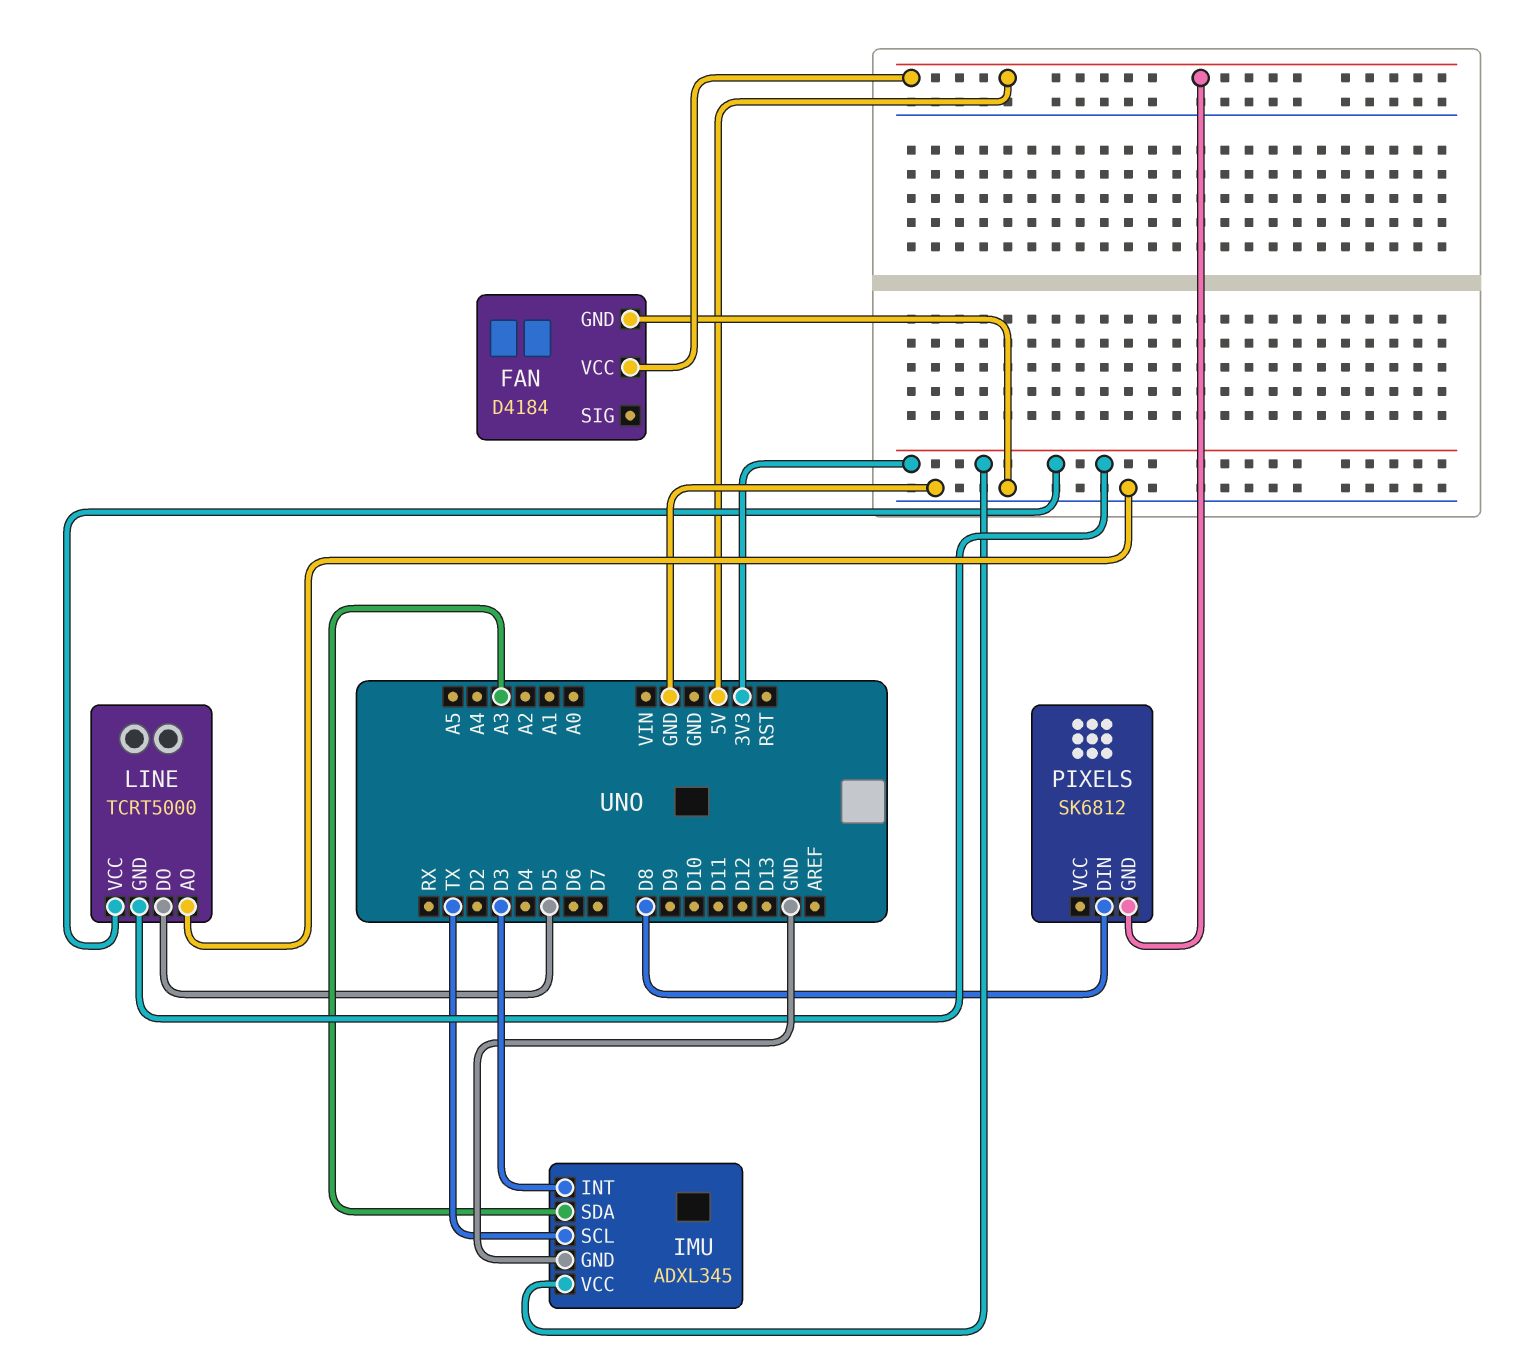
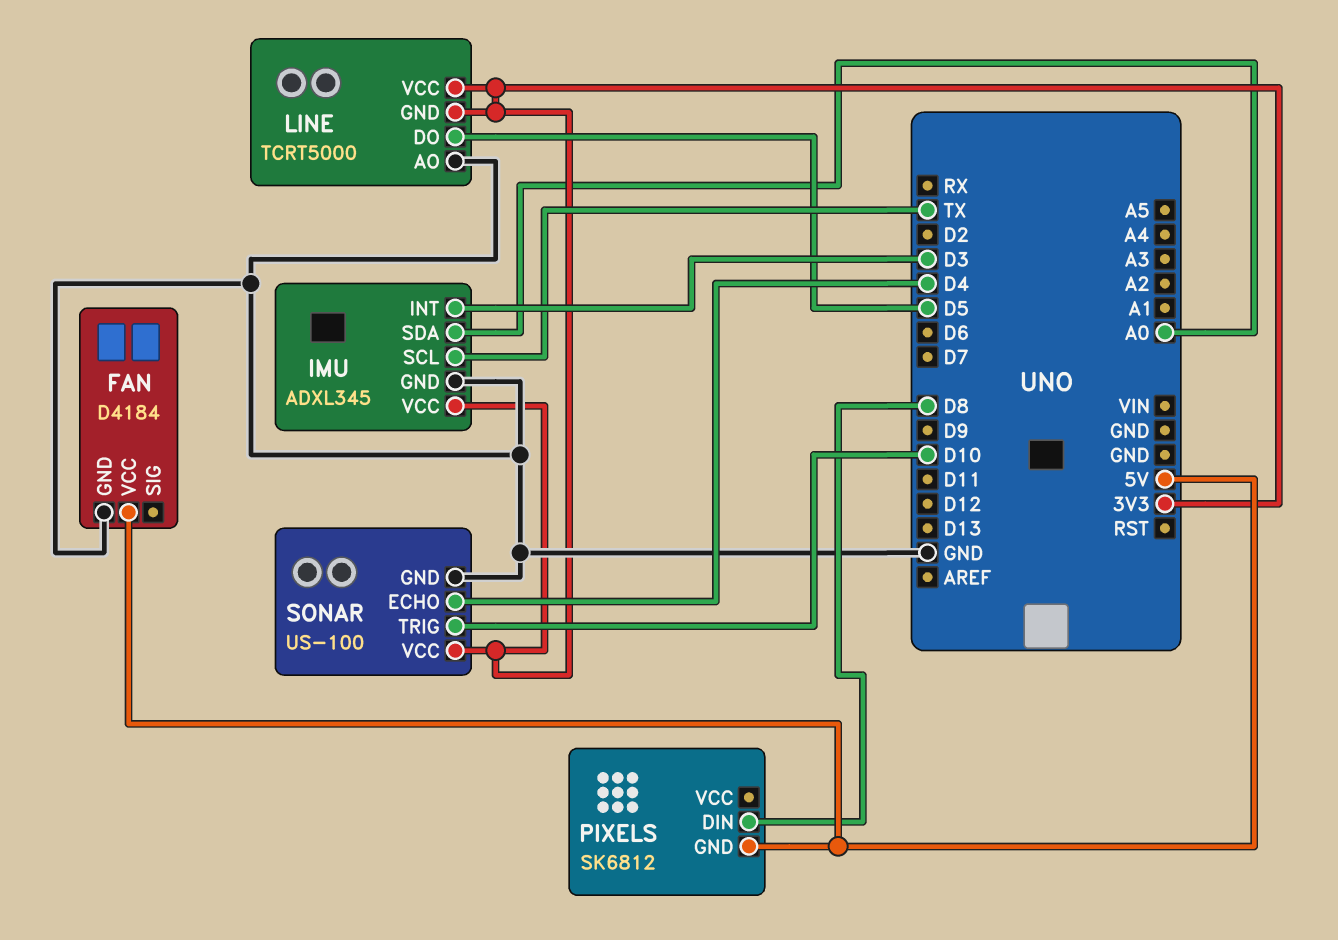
IMU pin SDA: A3 -> A0
SONAR: none -> US-100
SONAR pin ECHO: none -> D4
SONAR pin GND: none -> GND
SONAR pin TRIG: none -> D10
SONAR pin VCC: none -> 3V3

